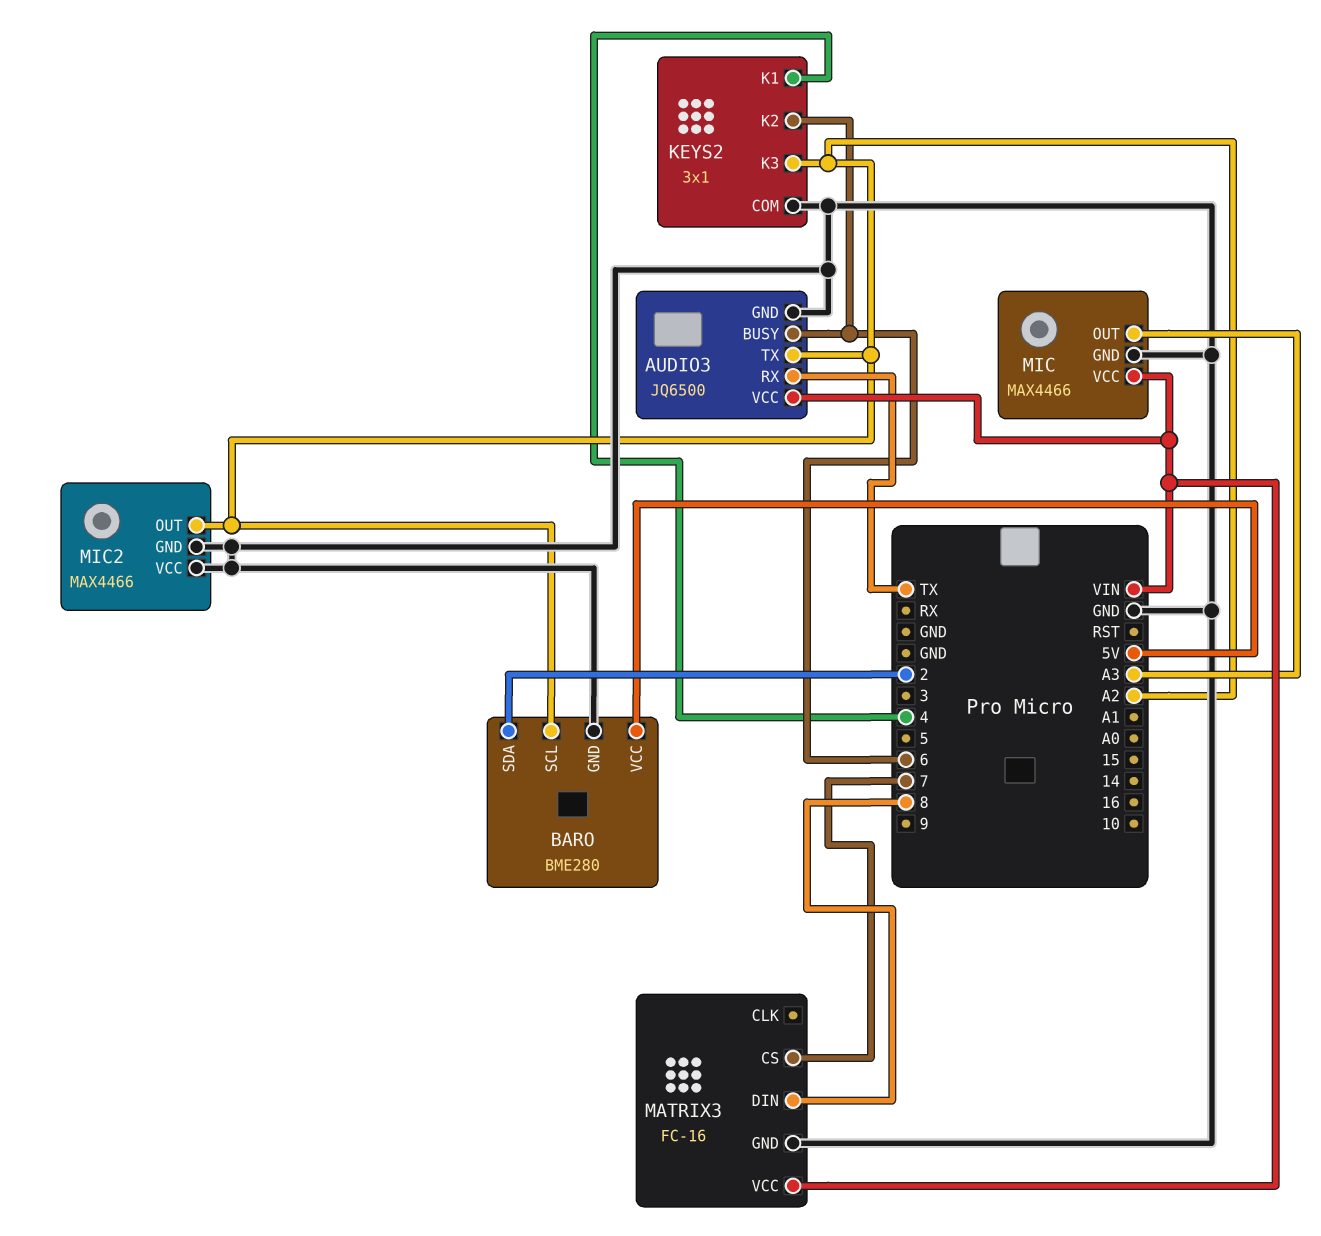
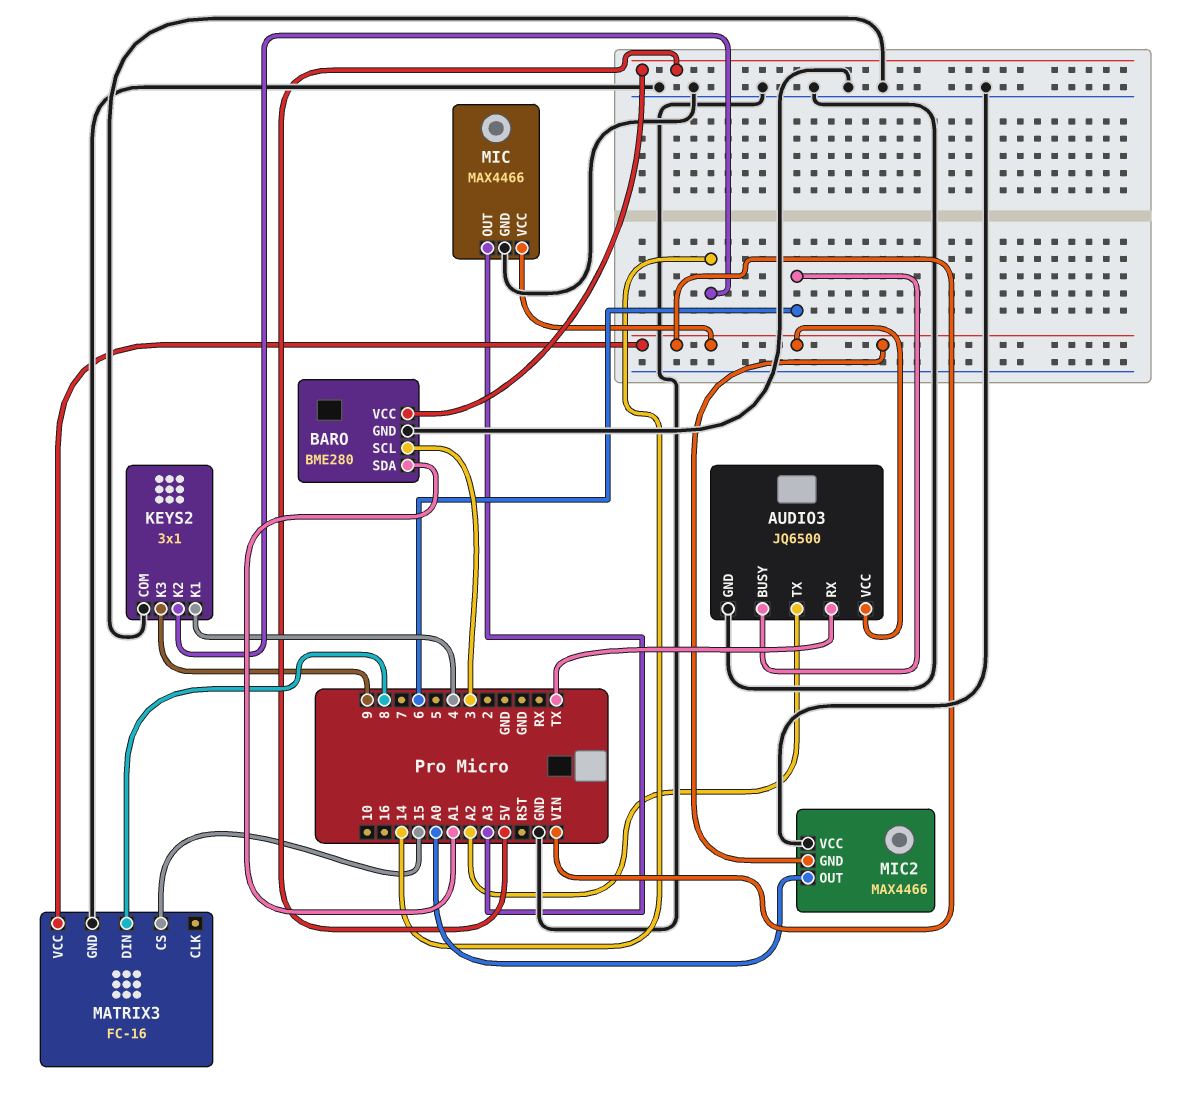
BARO pin SCL: A2 -> 3
BARO pin SDA: 2 -> A1
KEYS2 pin K2: 6 -> 14
KEYS2 pin K3: A2 -> 9
MATRIX3 pin CS: 7 -> 15
MIC2 pin GND: GND -> VIN
MIC2 pin OUT: A2 -> A0

